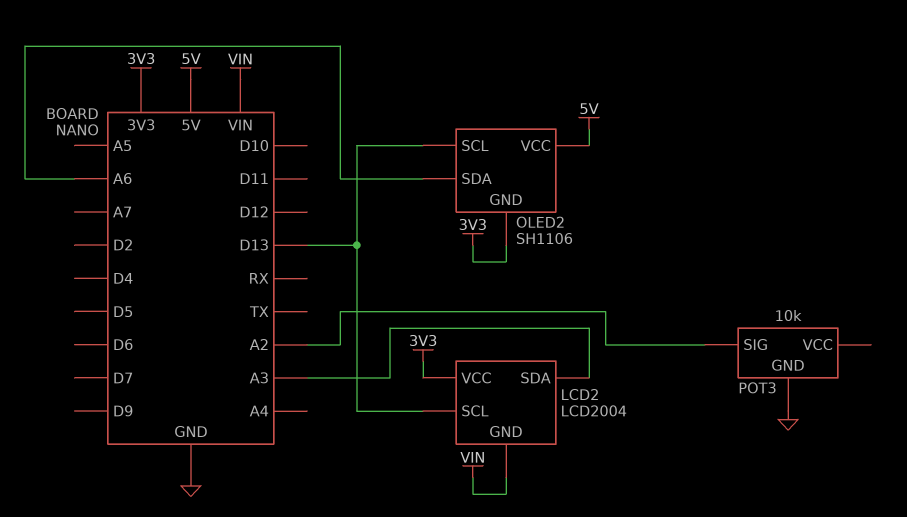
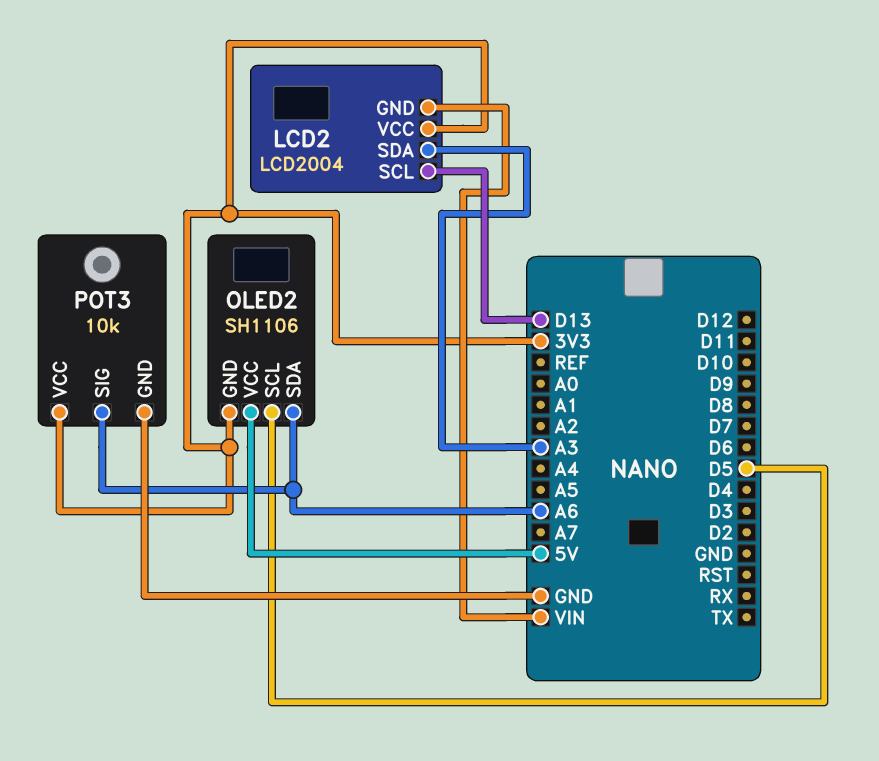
OLED2 pin SCL: D13 -> D5
POT3 pin SIG: A2 -> A6
POT3 pin VCC: none -> 3V3

